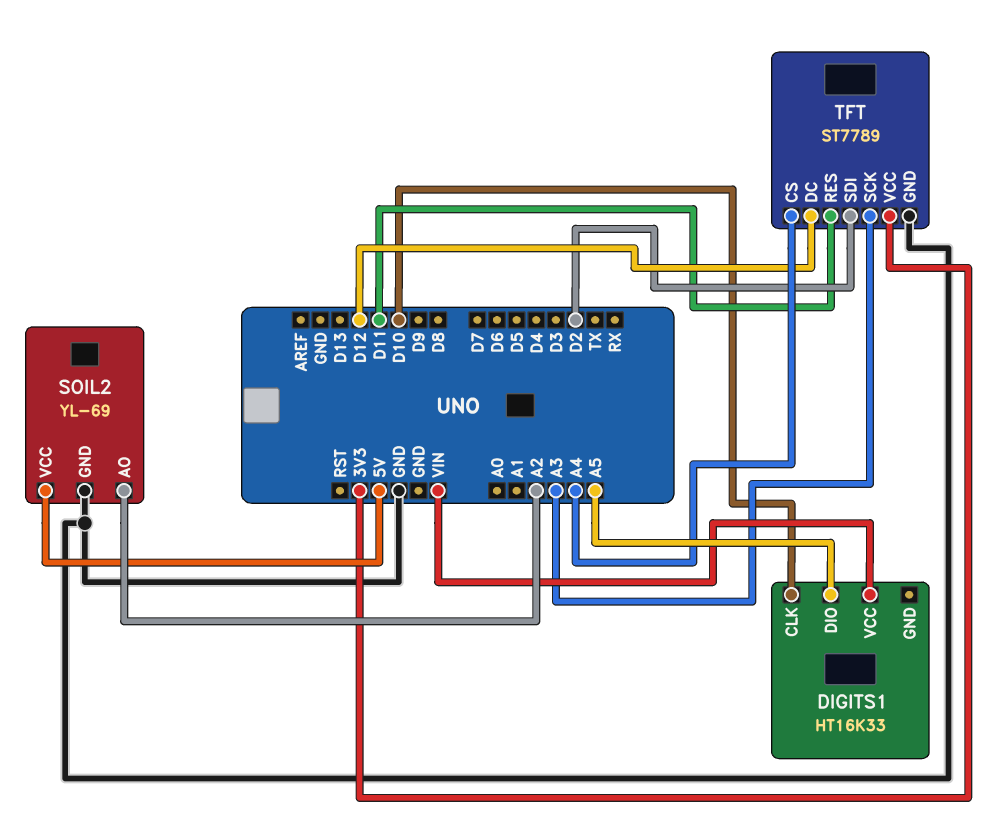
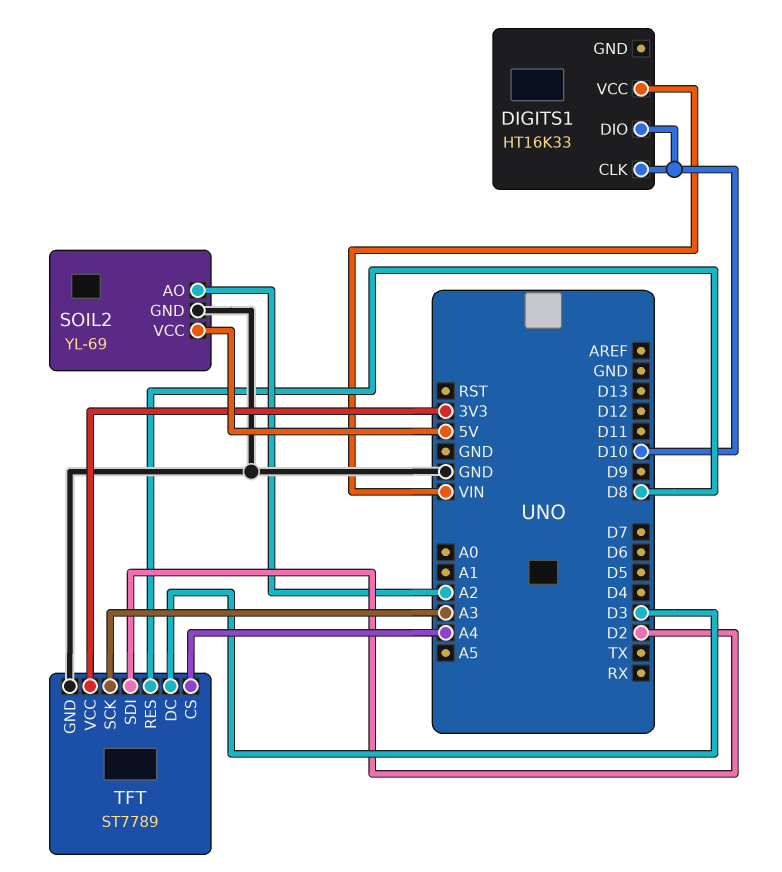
DIGITS1 pin DIO: A5 -> D10
TFT pin DC: D12 -> D3
TFT pin RES: D11 -> D8

